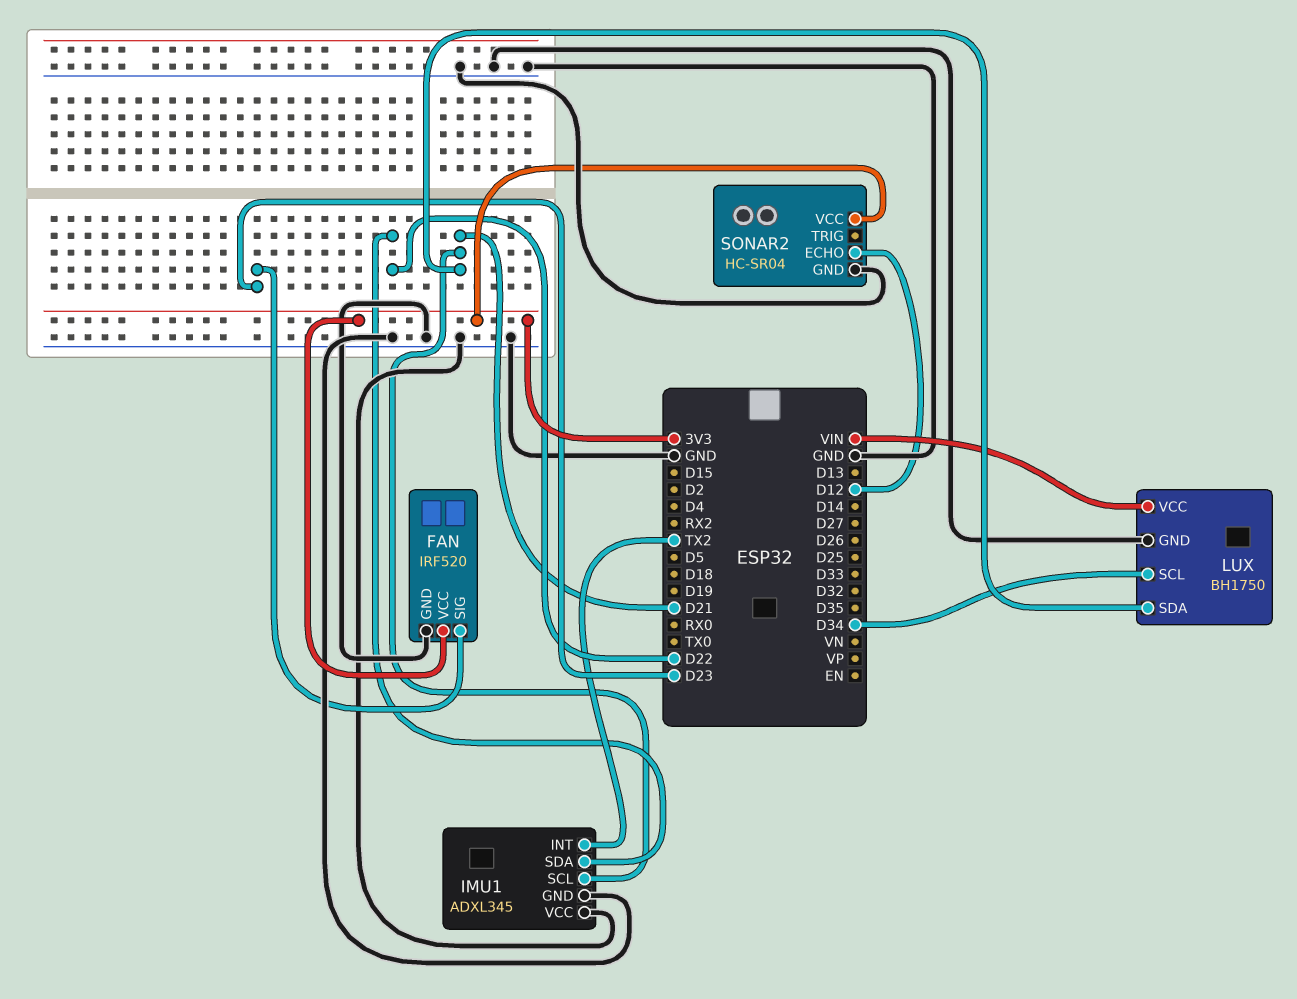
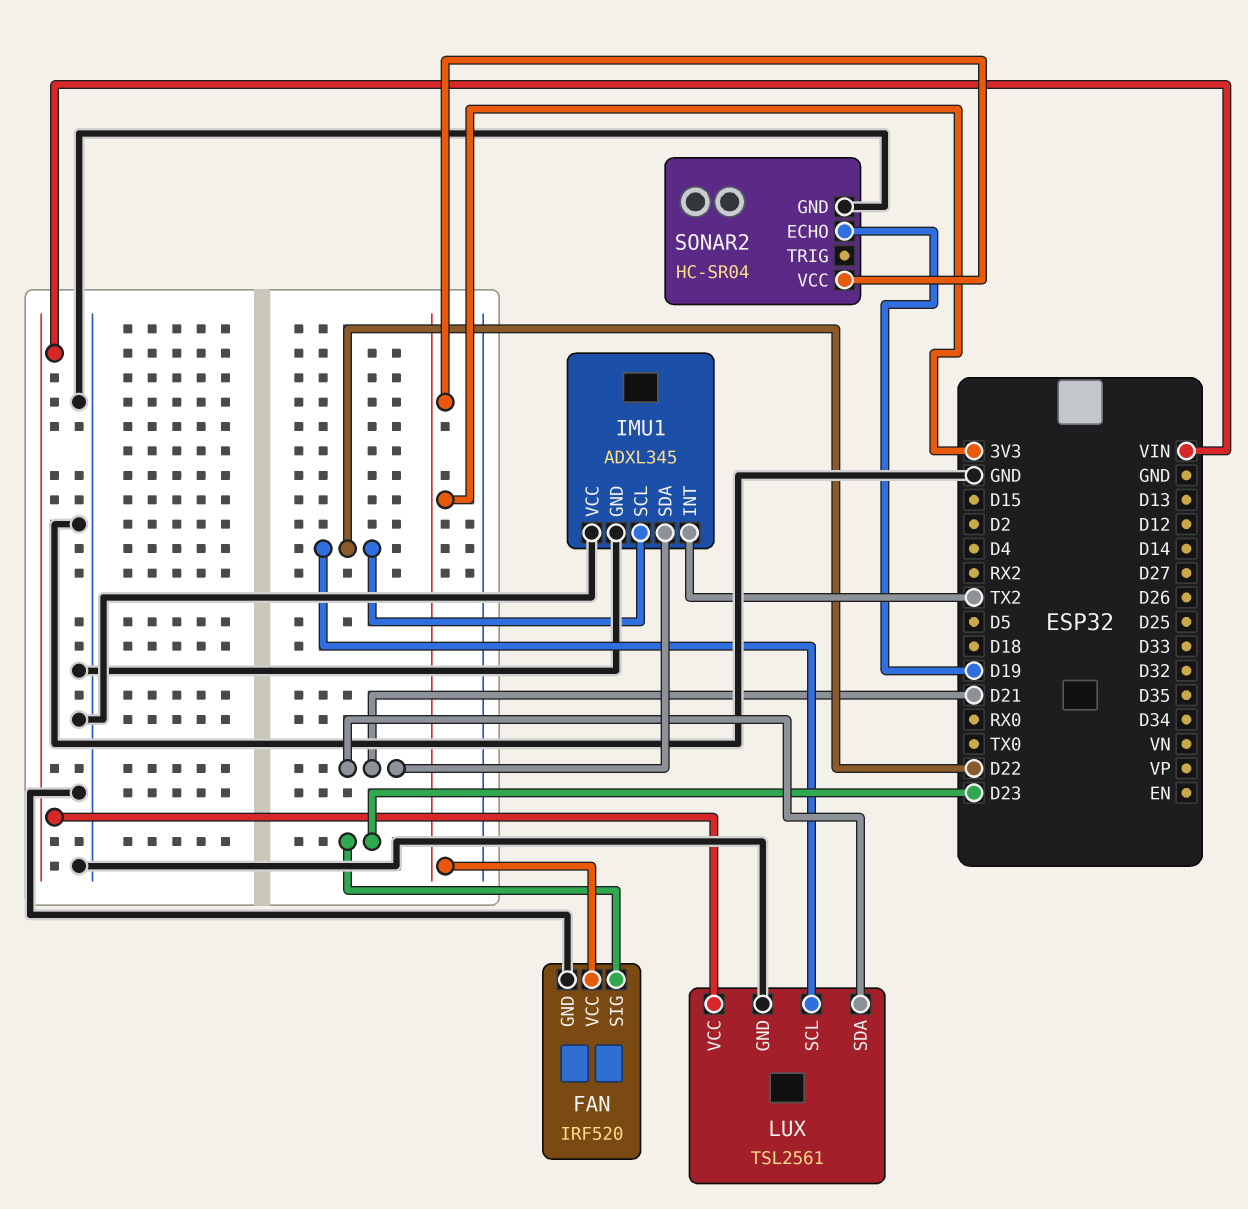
IMU1 pin SCL: D21 -> D22
IMU1 pin SDA: D22 -> D21
LUX: BH1750 -> TSL2561
LUX pin SCL: D34 -> D22
SONAR2 pin ECHO: D12 -> D19

